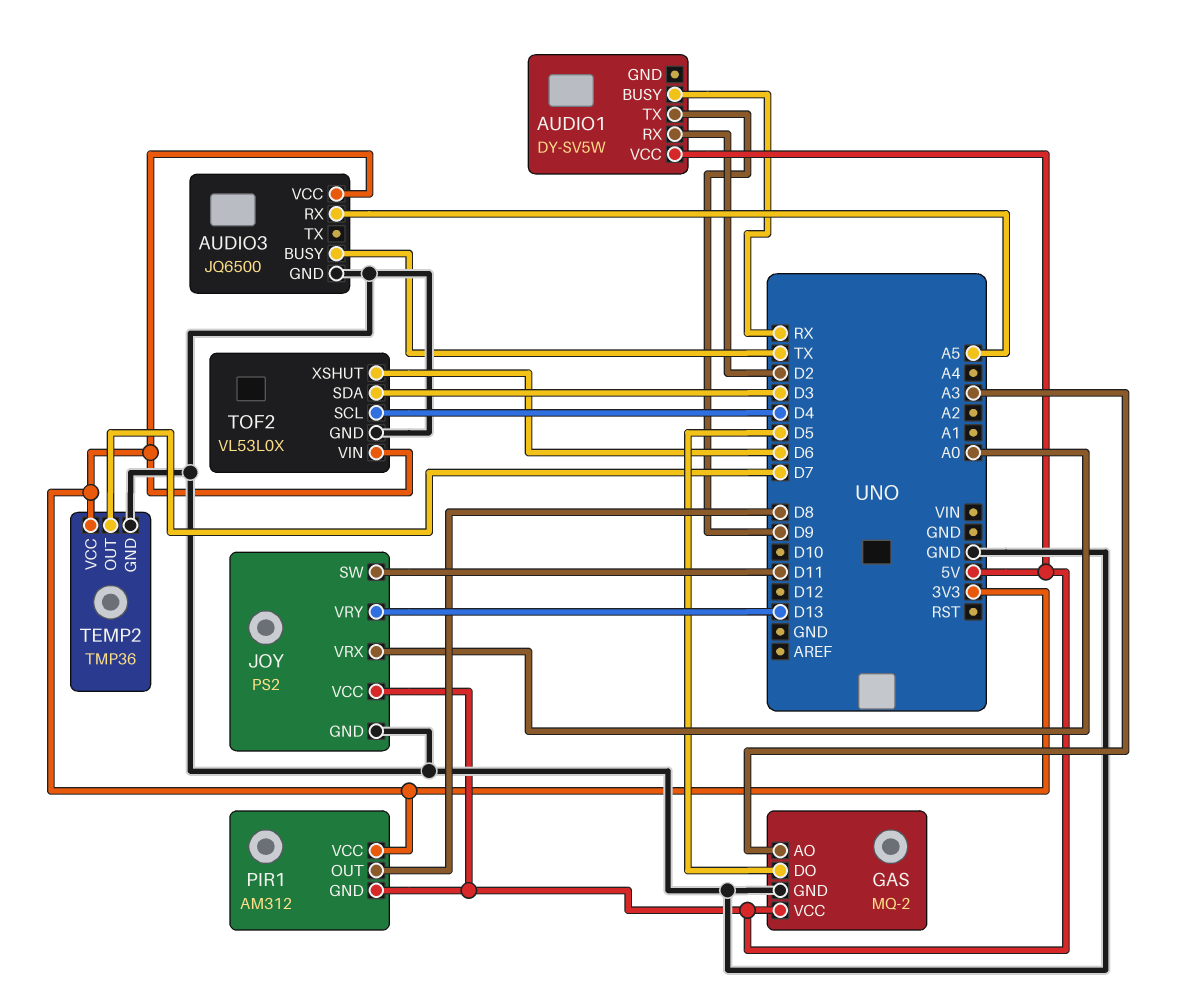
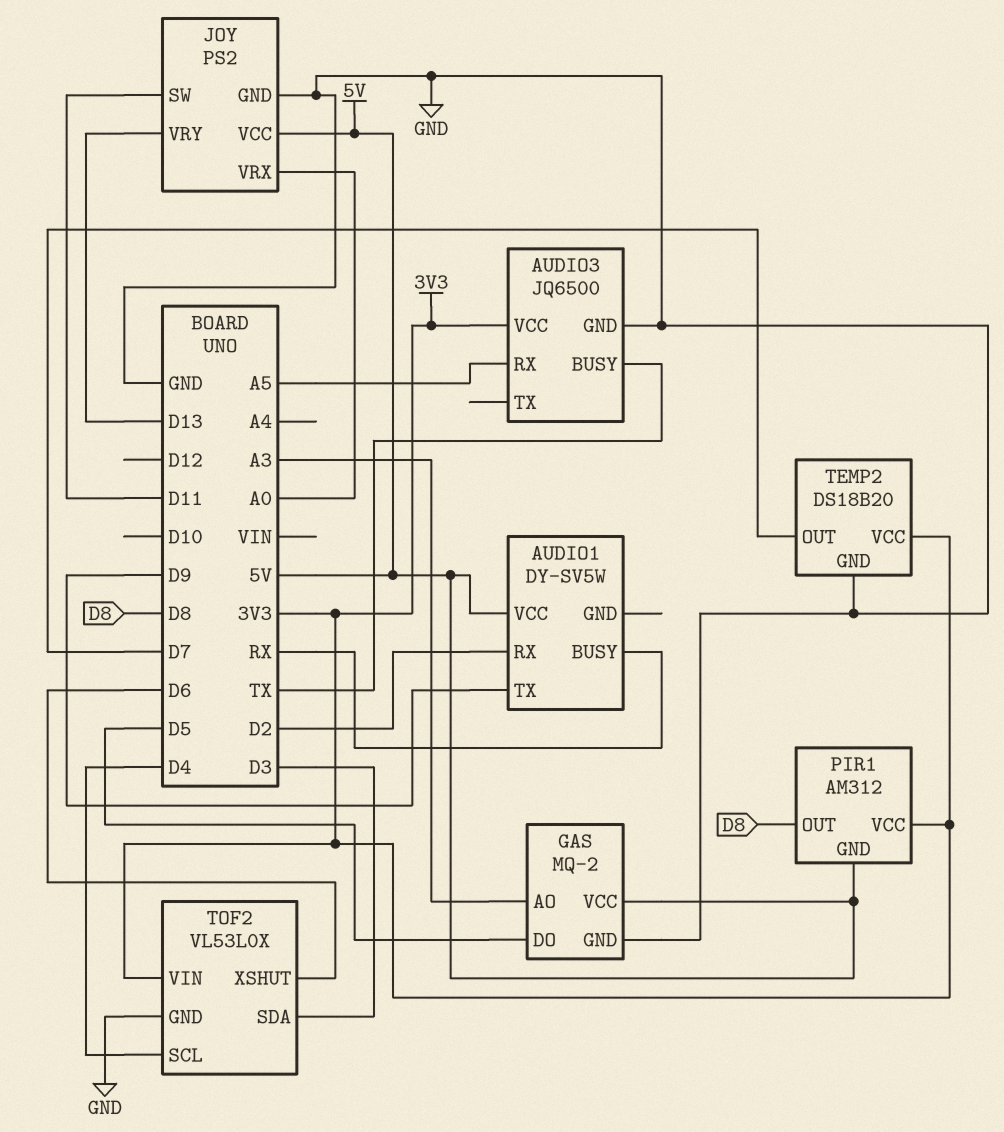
TEMP2: TMP36 -> DS18B20

